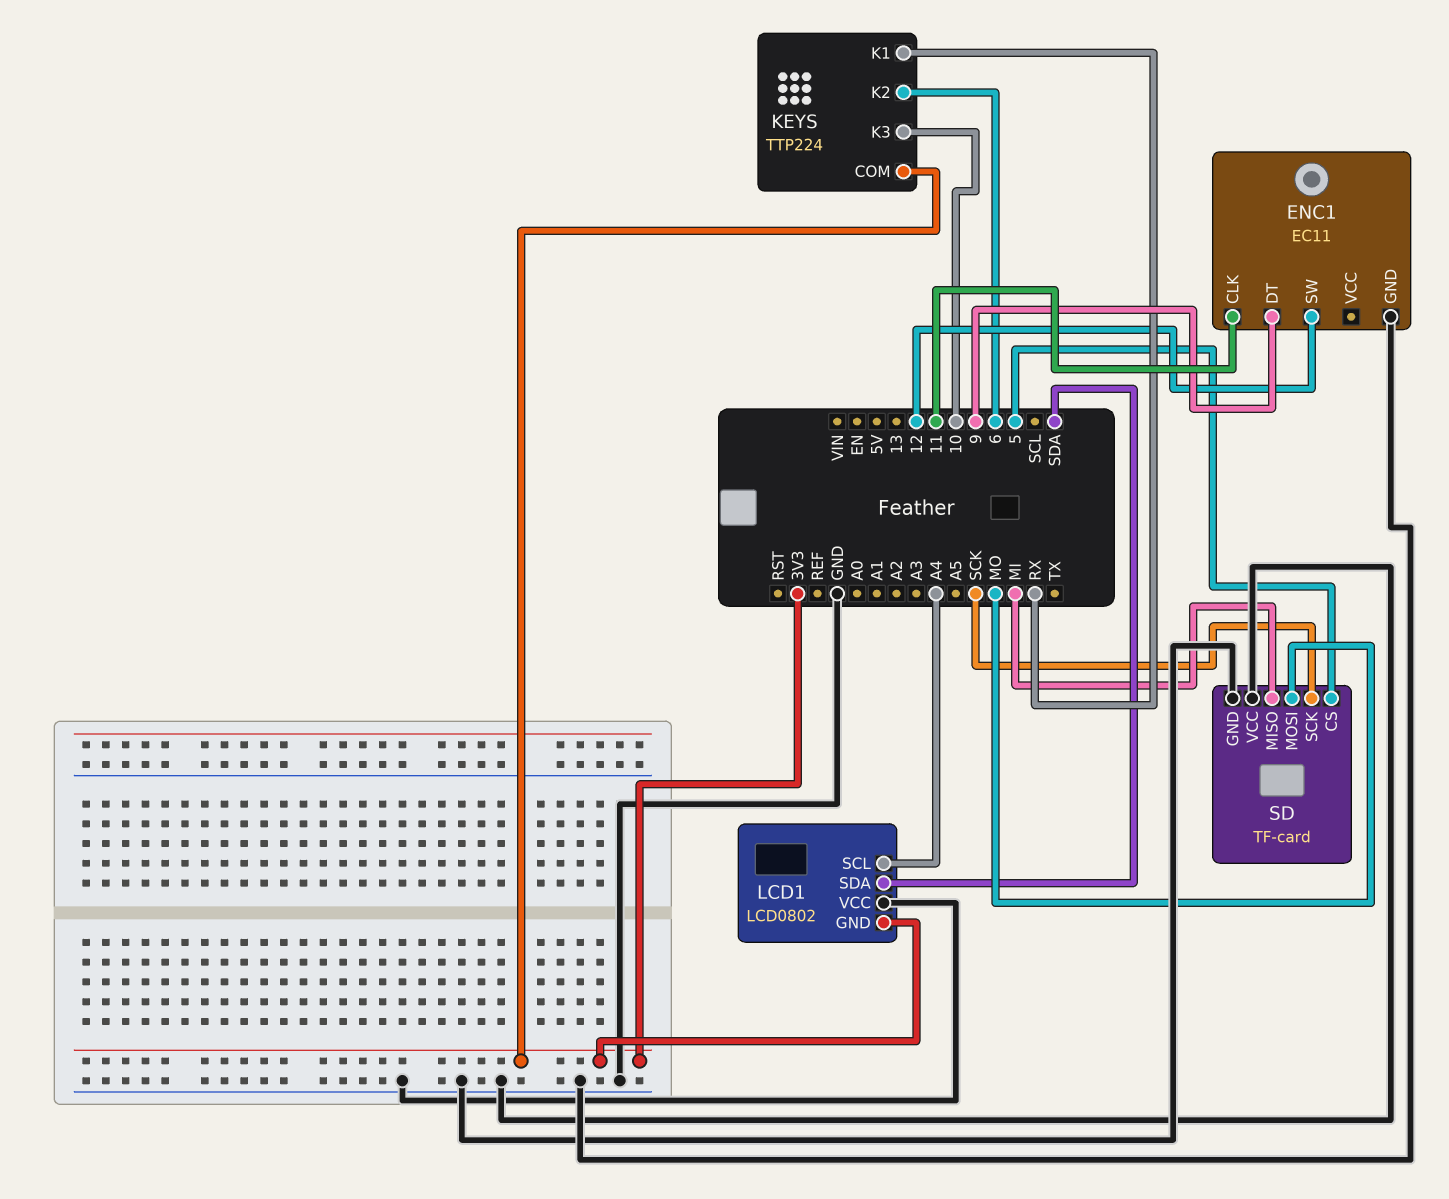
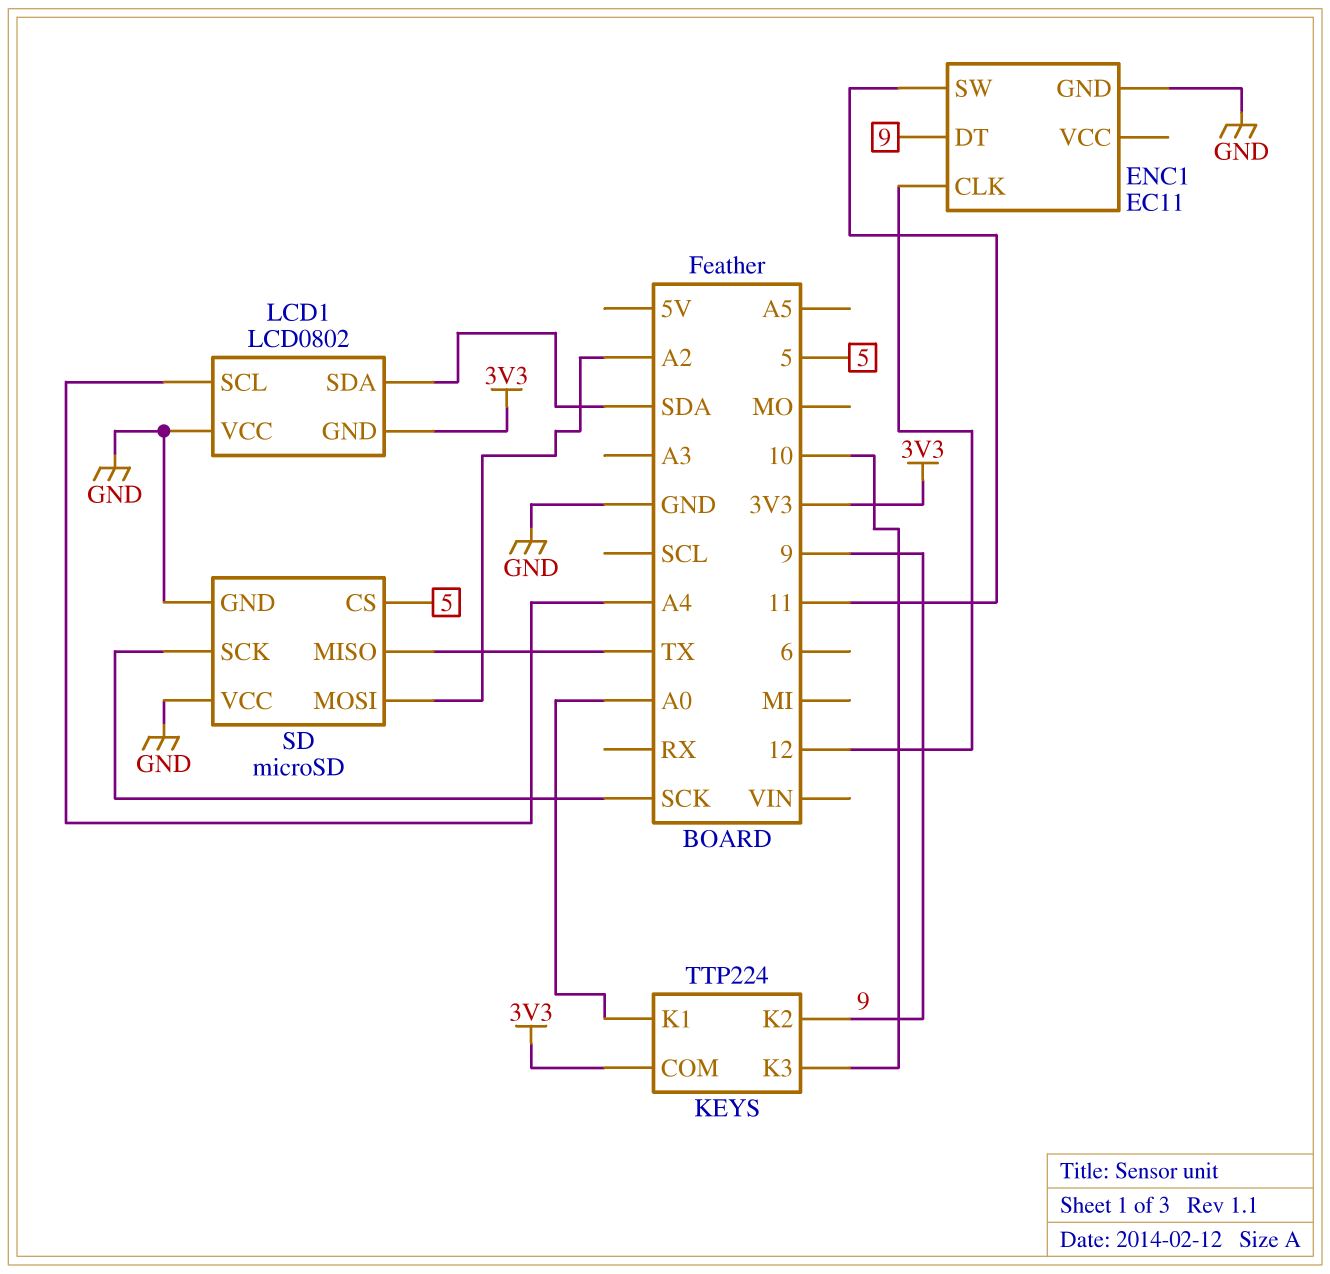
ENC1 pin CLK: 11 -> 12
ENC1 pin SW: 12 -> 11
KEYS pin K1: RX -> A0
KEYS pin K2: 6 -> 9
SD: TF-card -> microSD
SD pin MISO: MI -> TX
SD pin MOSI: MO -> A2

